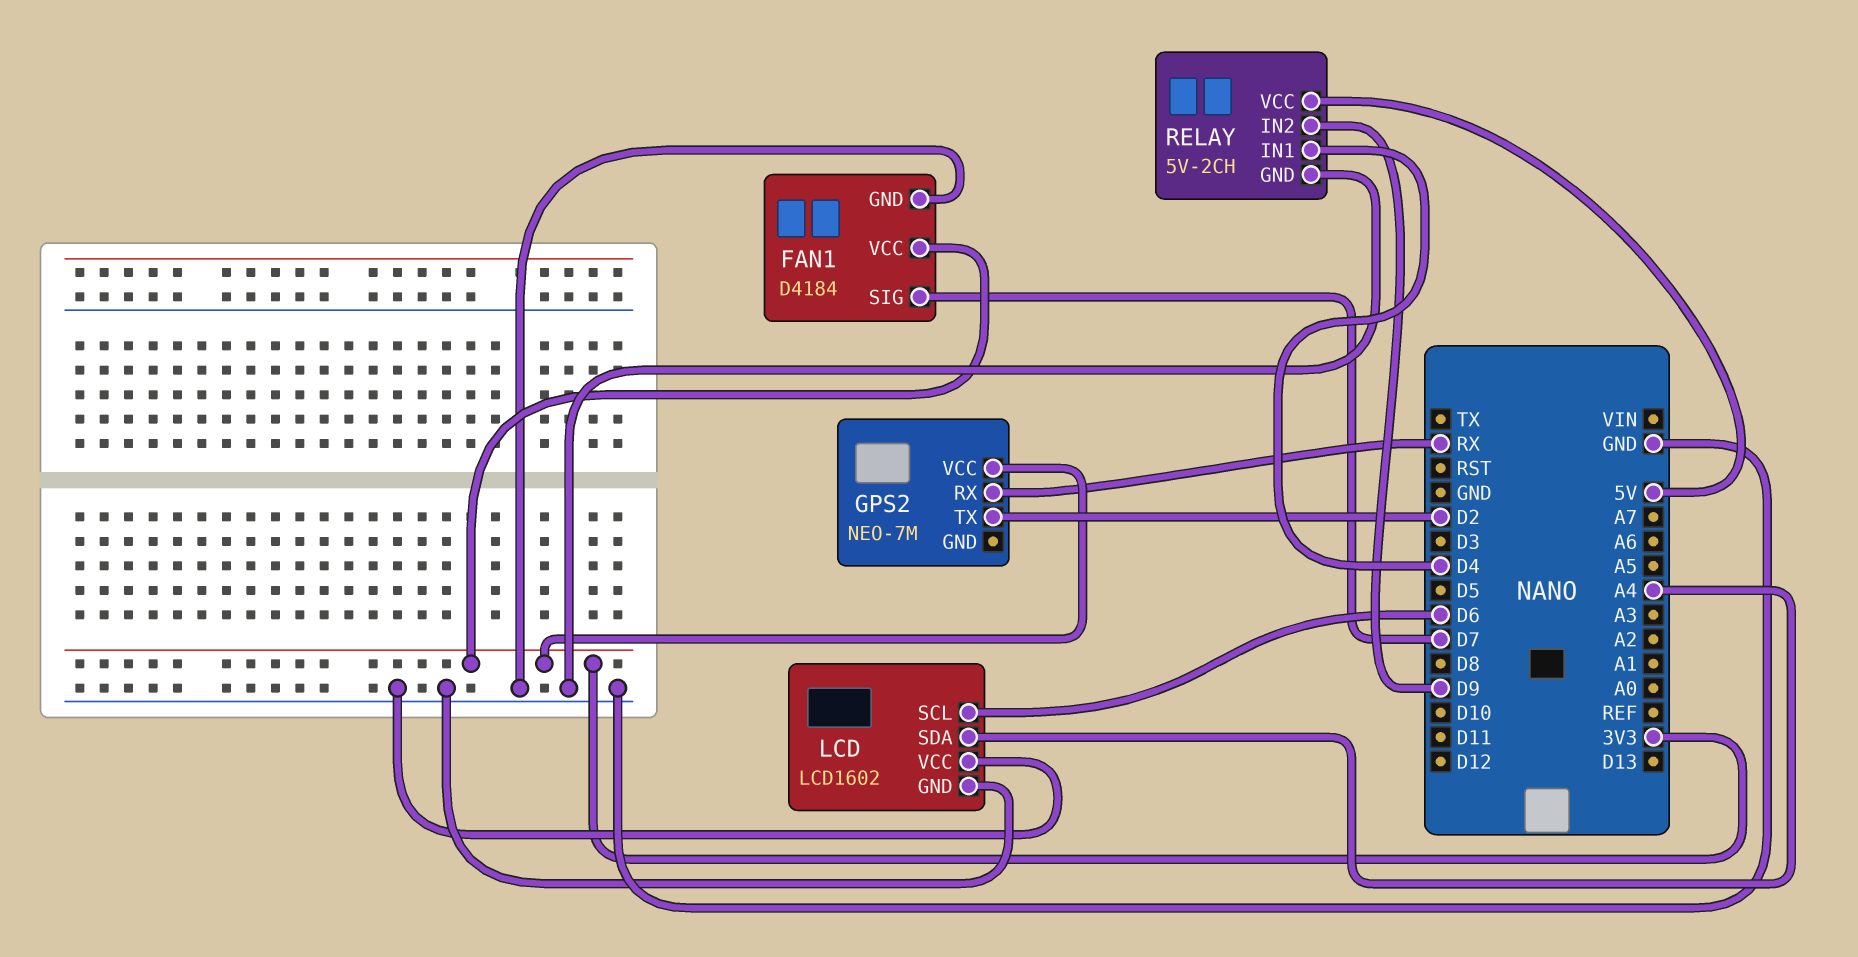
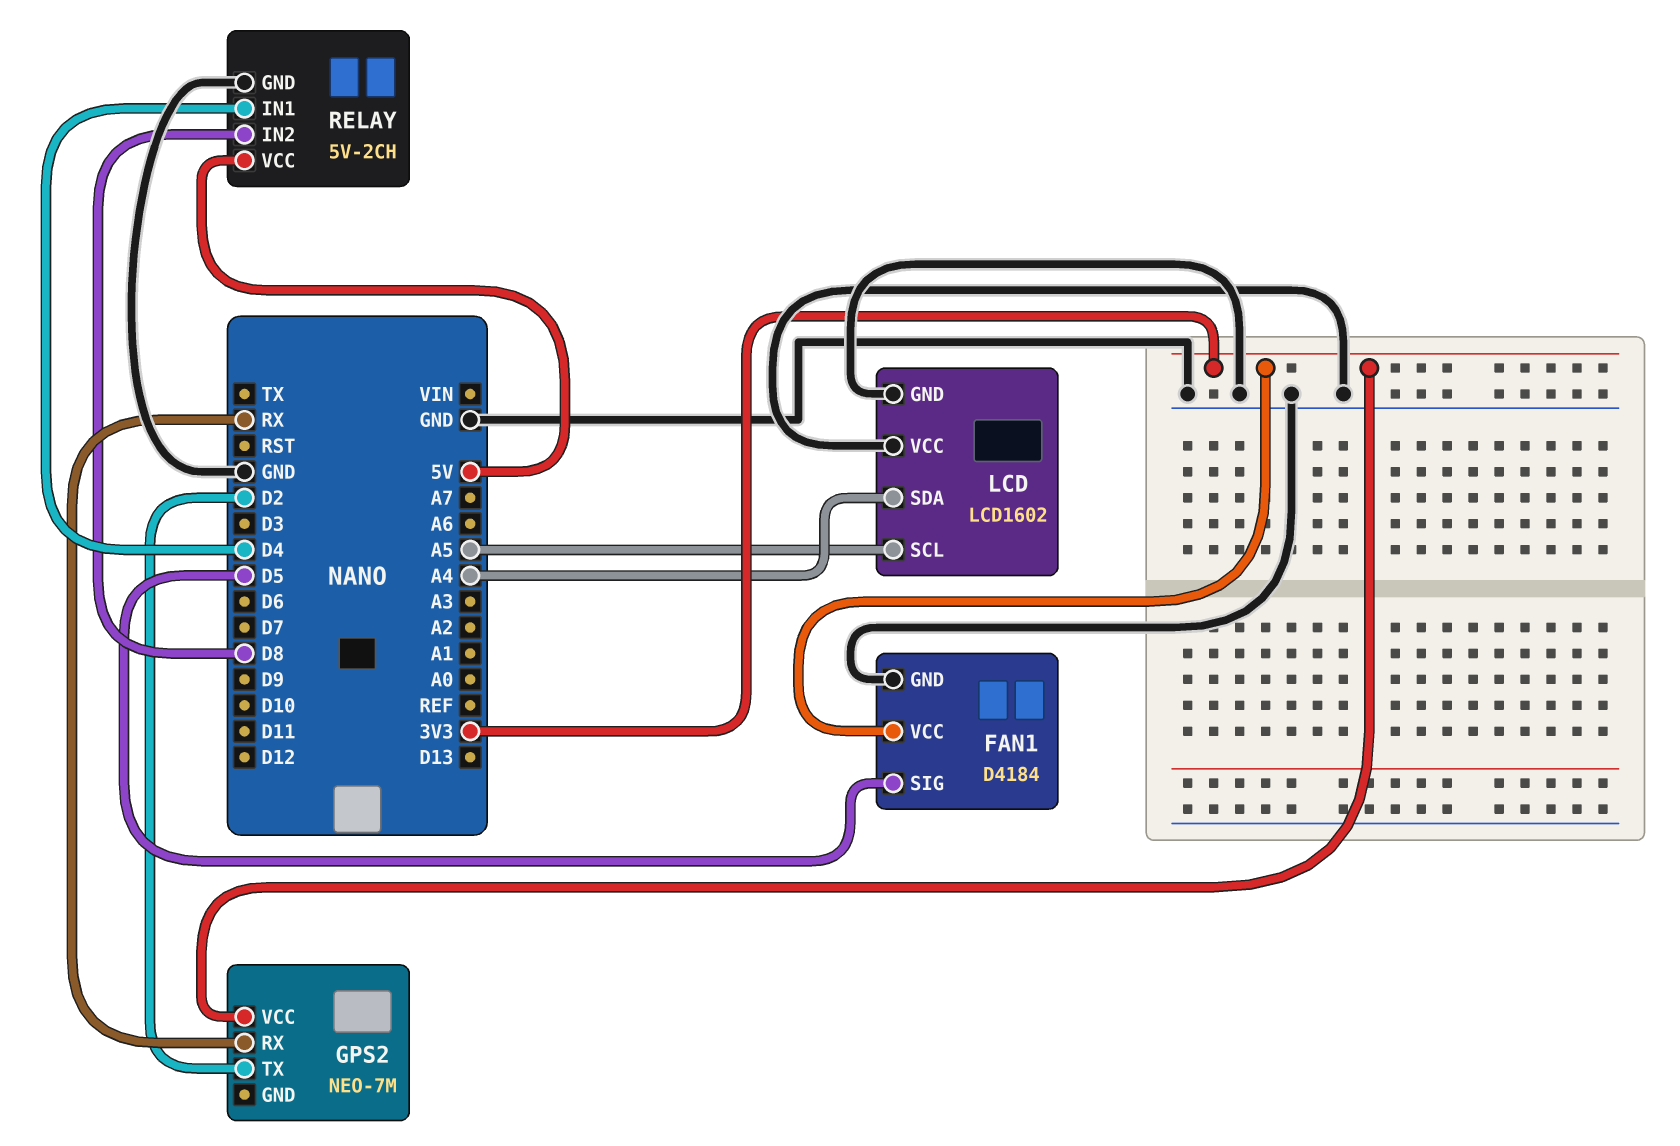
FAN1 pin SIG: D7 -> D5
LCD pin SCL: D6 -> A5
RELAY pin IN2: D9 -> D8

